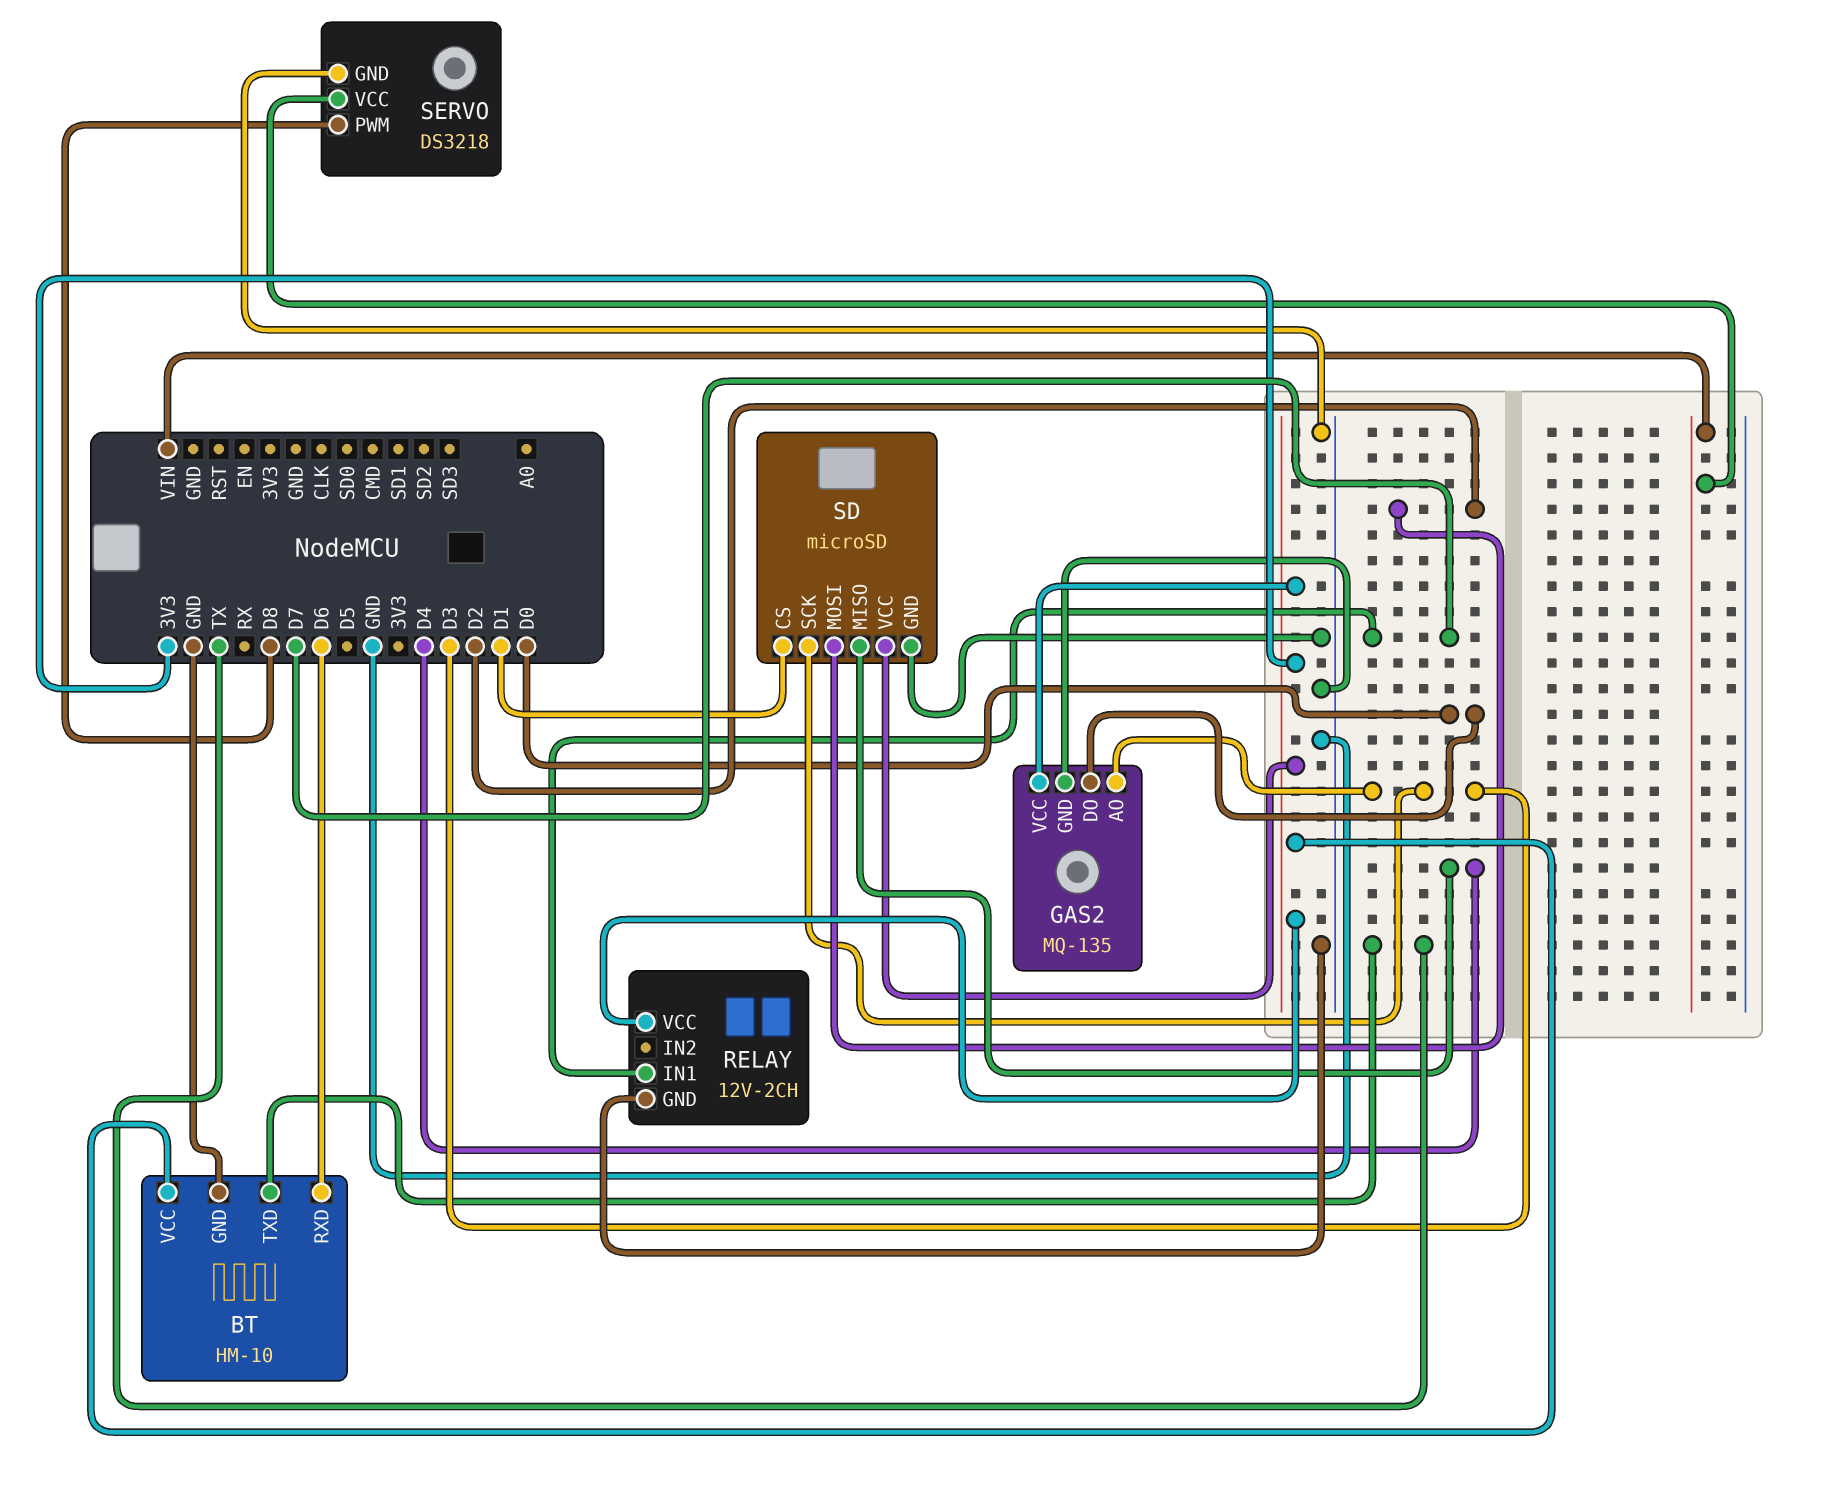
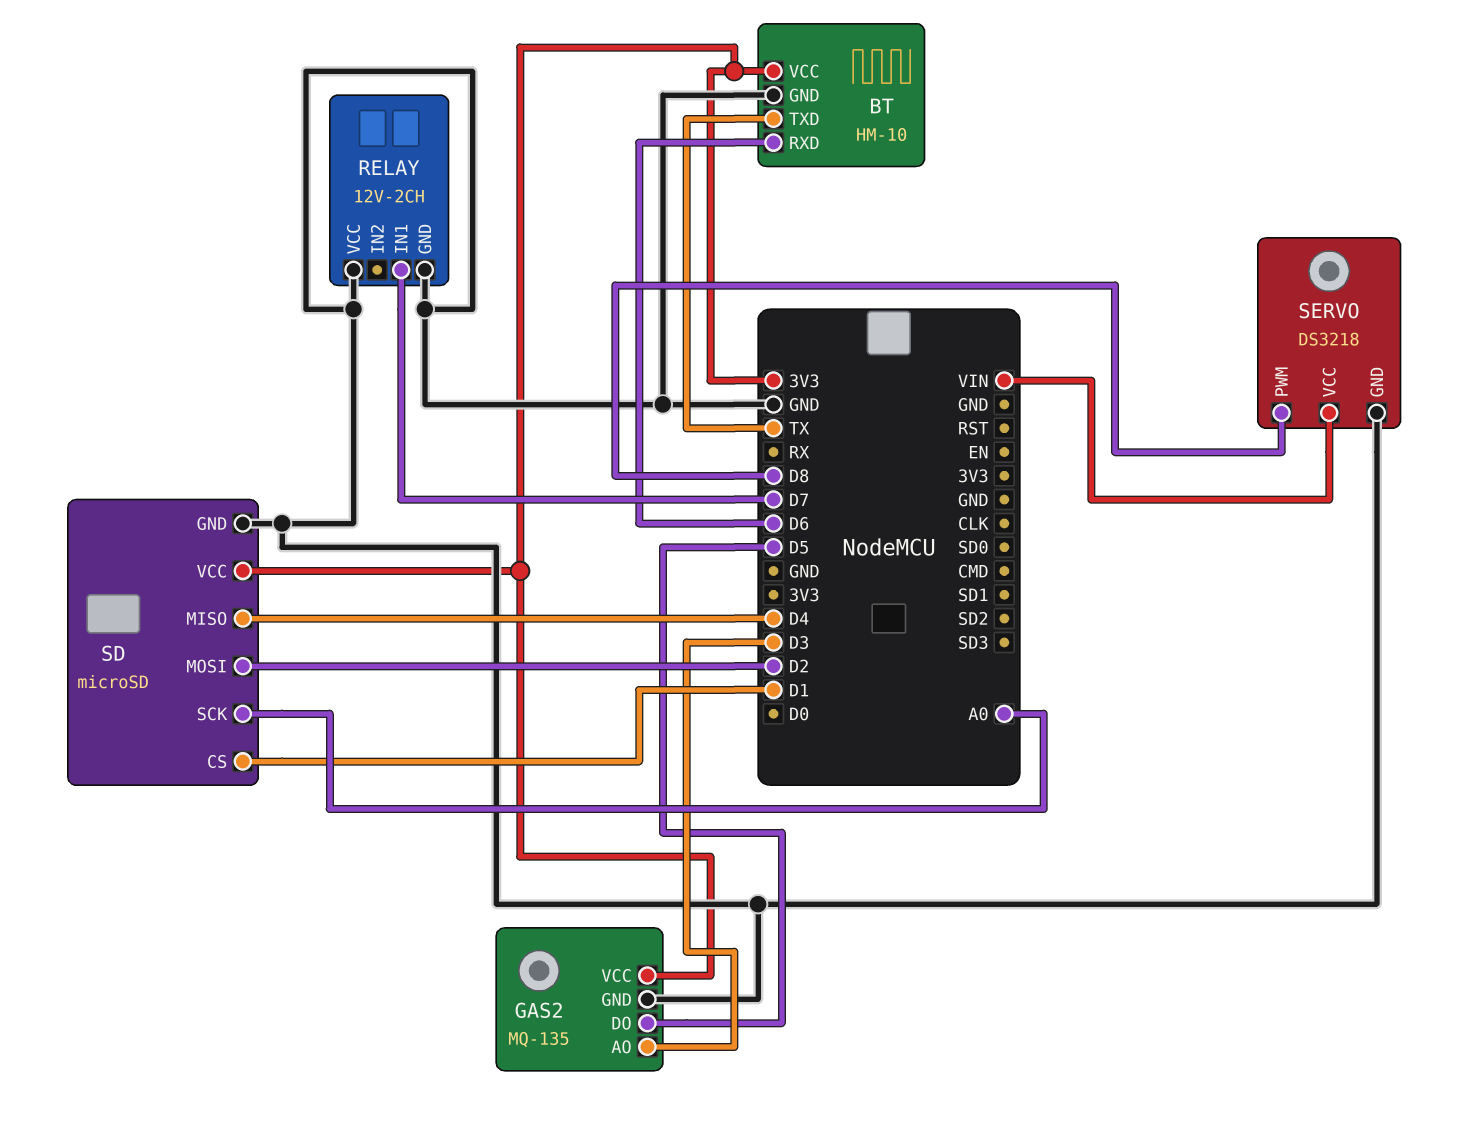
GAS2 pin DO: D0 -> D5
RELAY pin VCC: 3V3 -> GND
SD pin SCK: D3 -> A0

